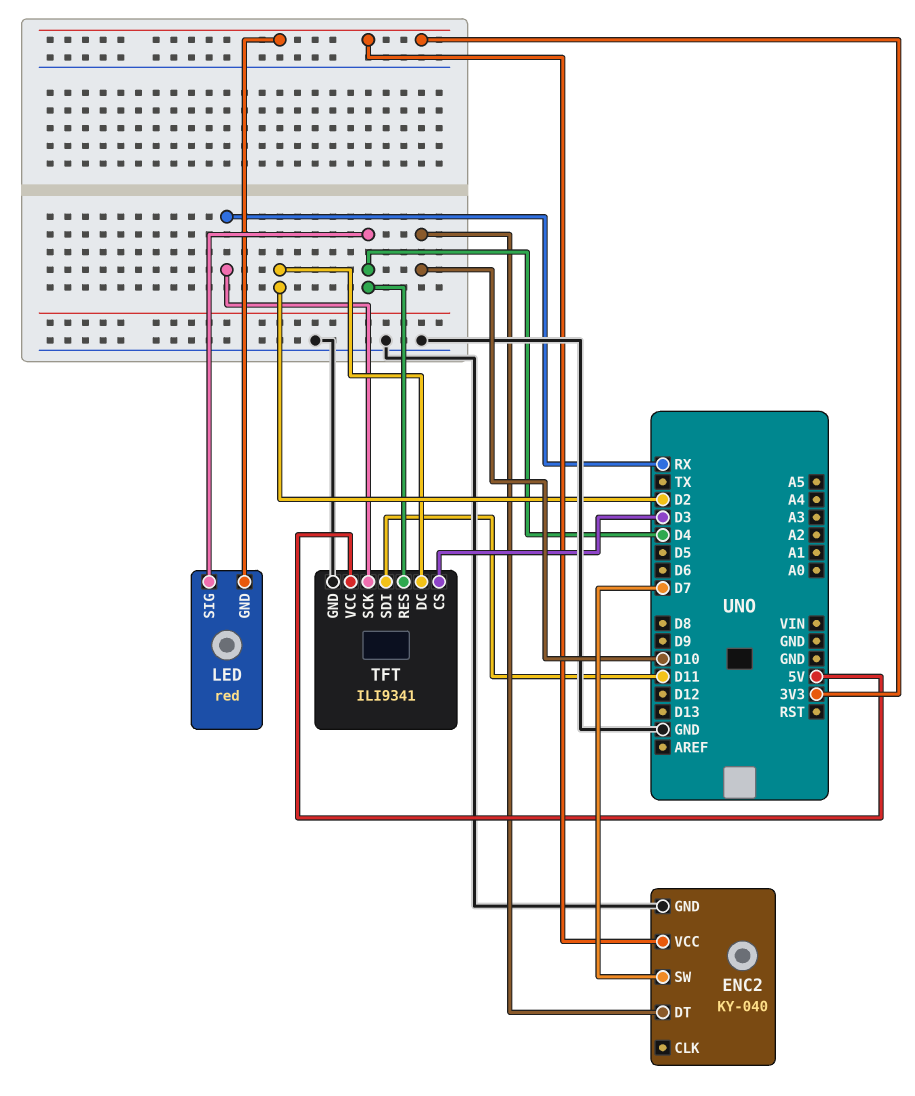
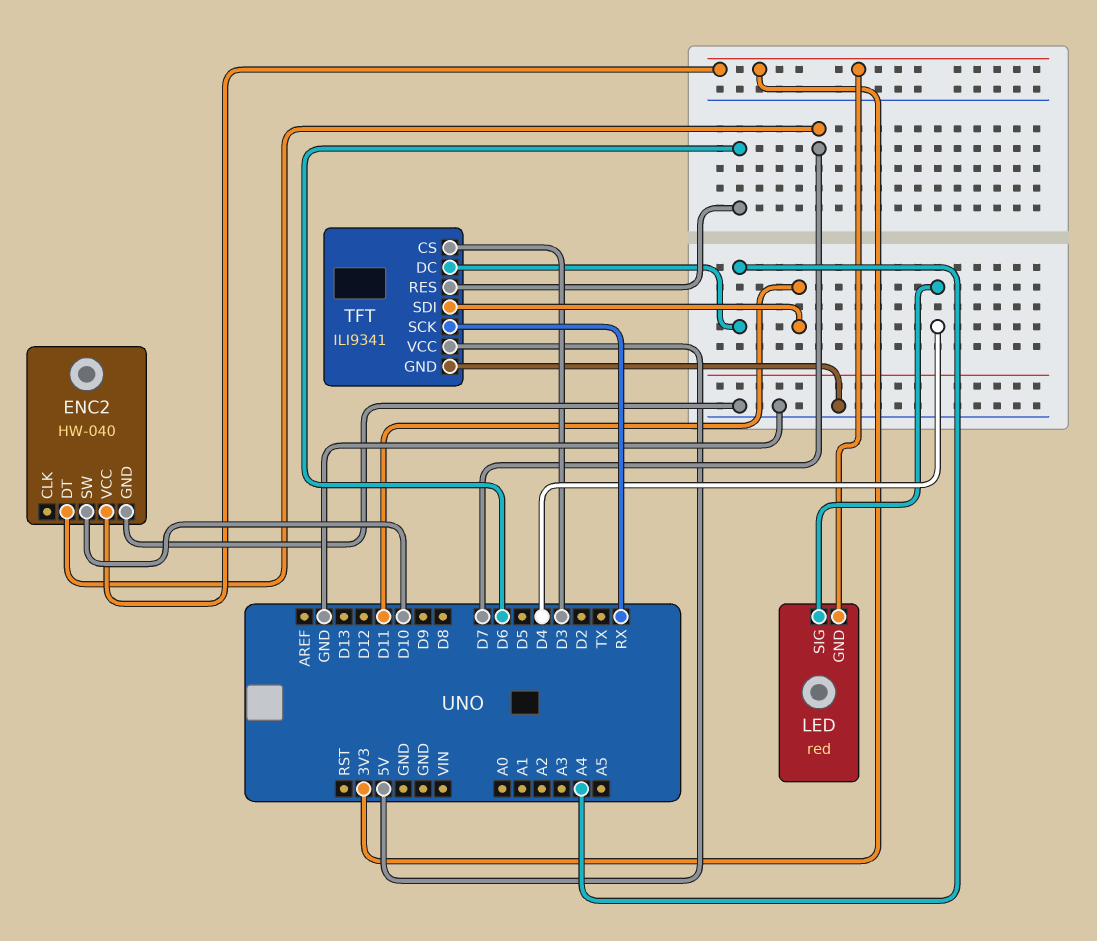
ENC2: KY-040 -> HW-040
ENC2 pin DT: D10 -> D7
ENC2 pin SW: D7 -> D10
TFT pin DC: D2 -> A4
TFT pin RES: D4 -> D6

